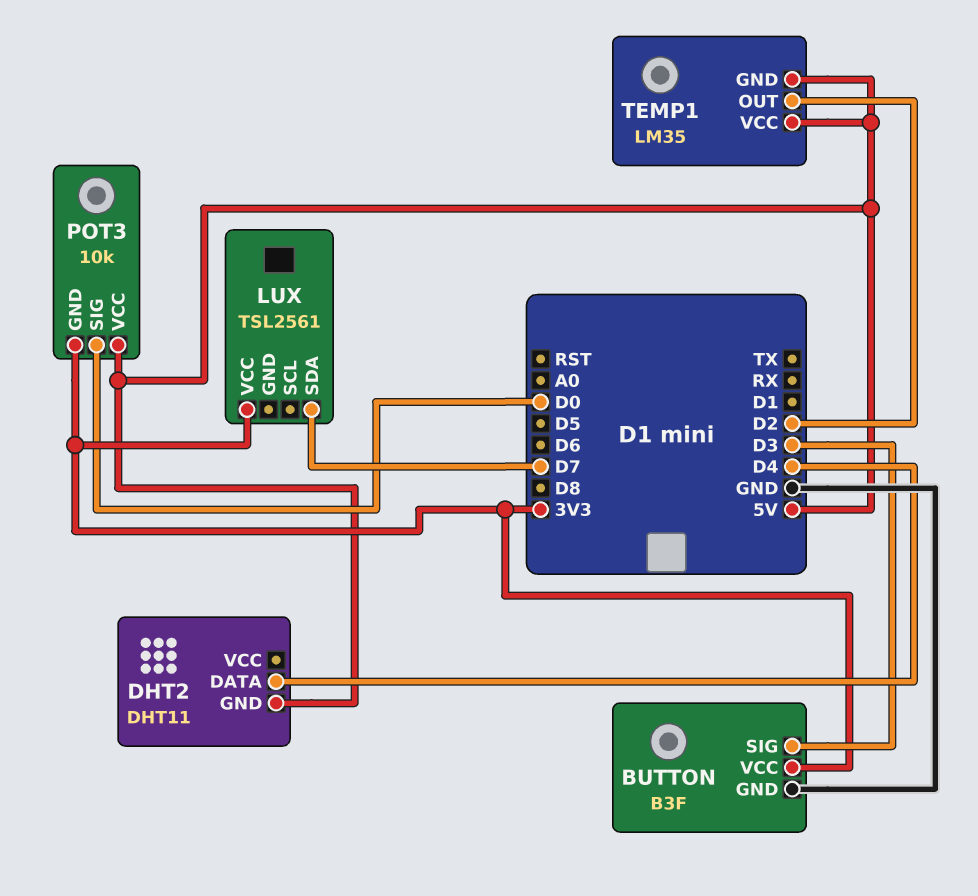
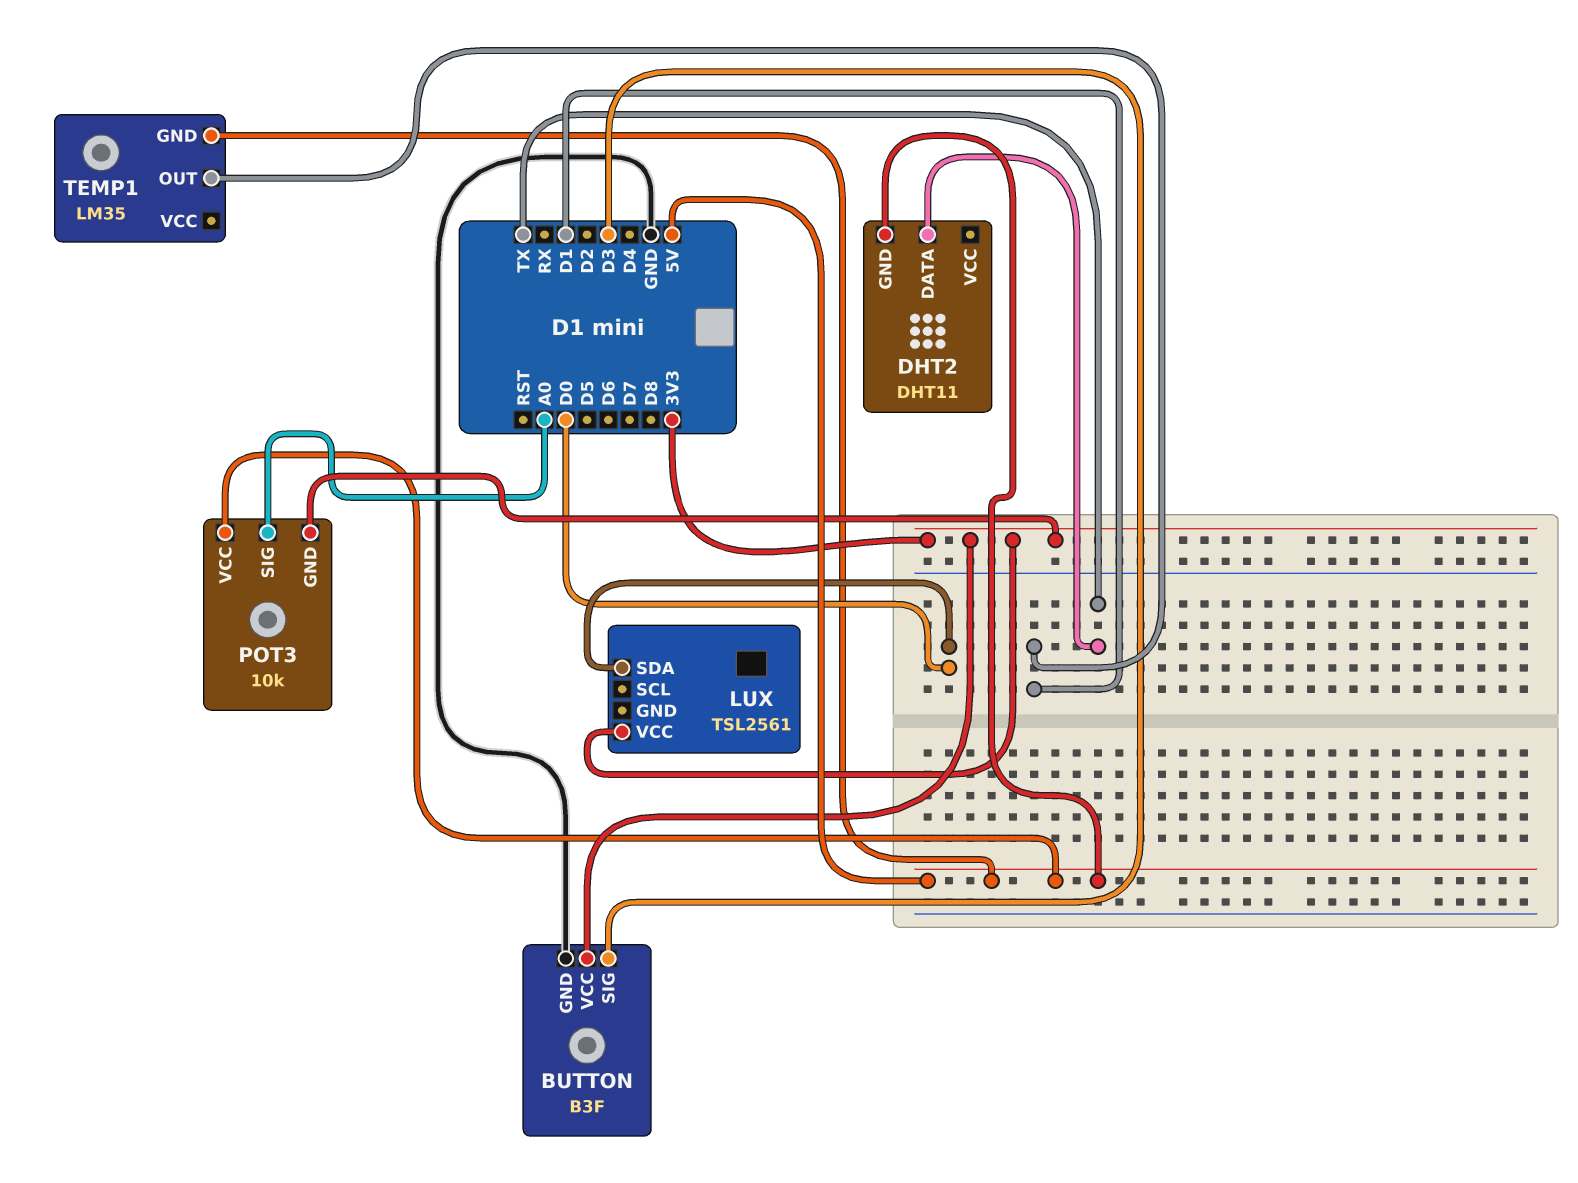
DHT2 pin DATA: D4 -> TX
LUX pin SDA: D7 -> D0
POT3 pin SIG: D0 -> A0
TEMP1 pin OUT: D2 -> D1
TEMP1 pin VCC: 5V -> none

